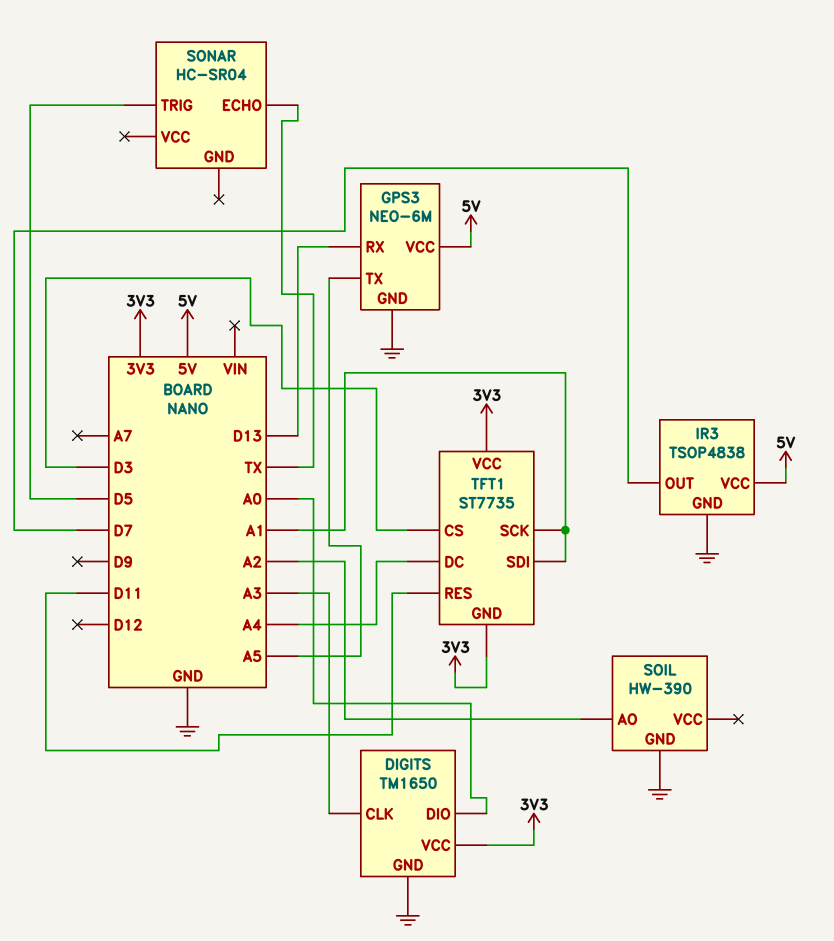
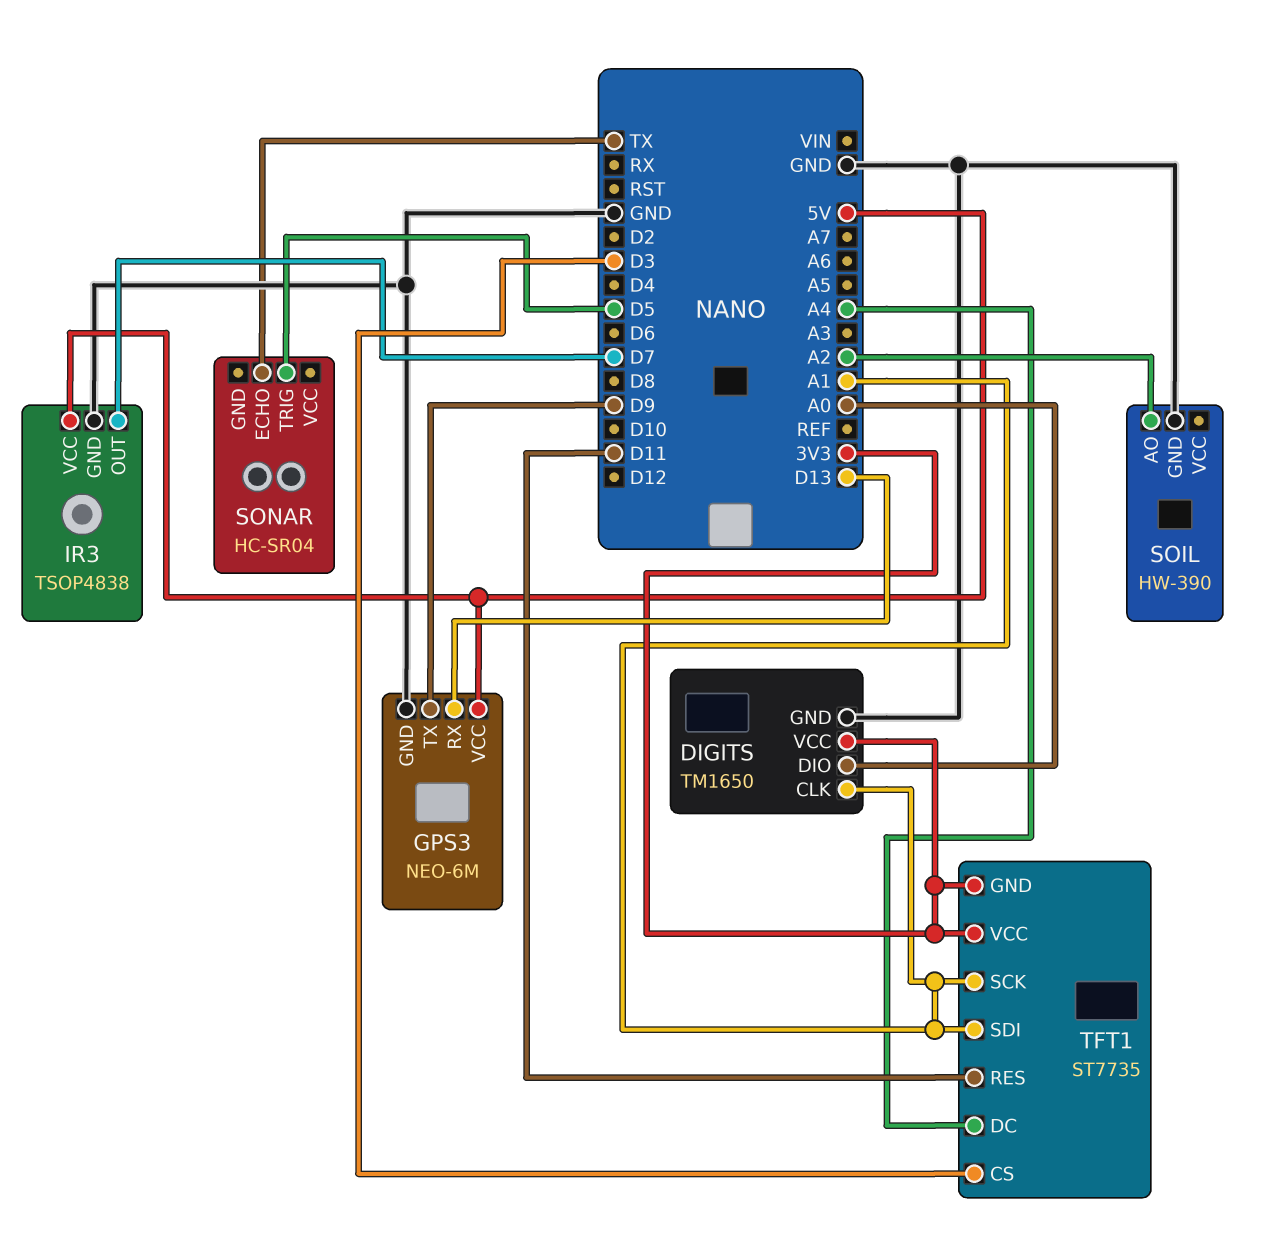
DIGITS pin CLK: A3 -> A1
GPS3 pin TX: A5 -> D9

